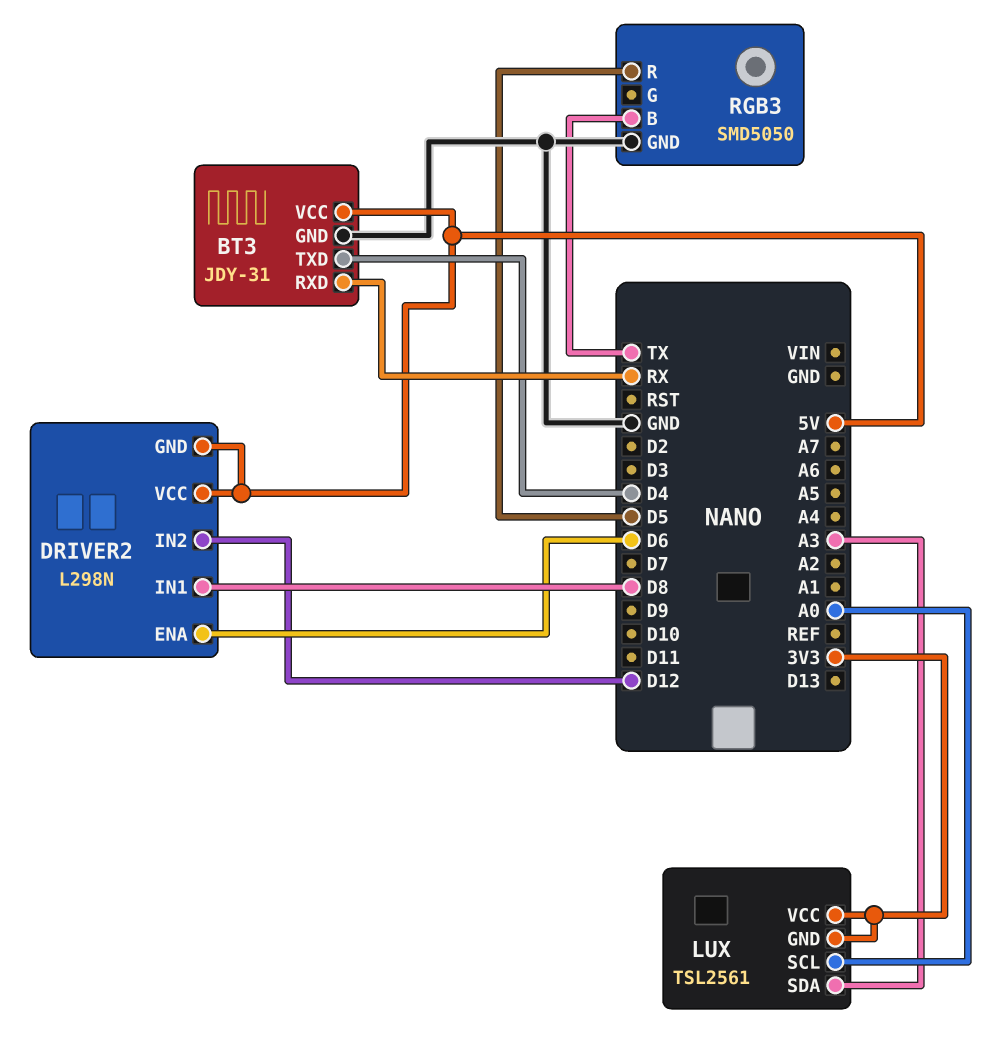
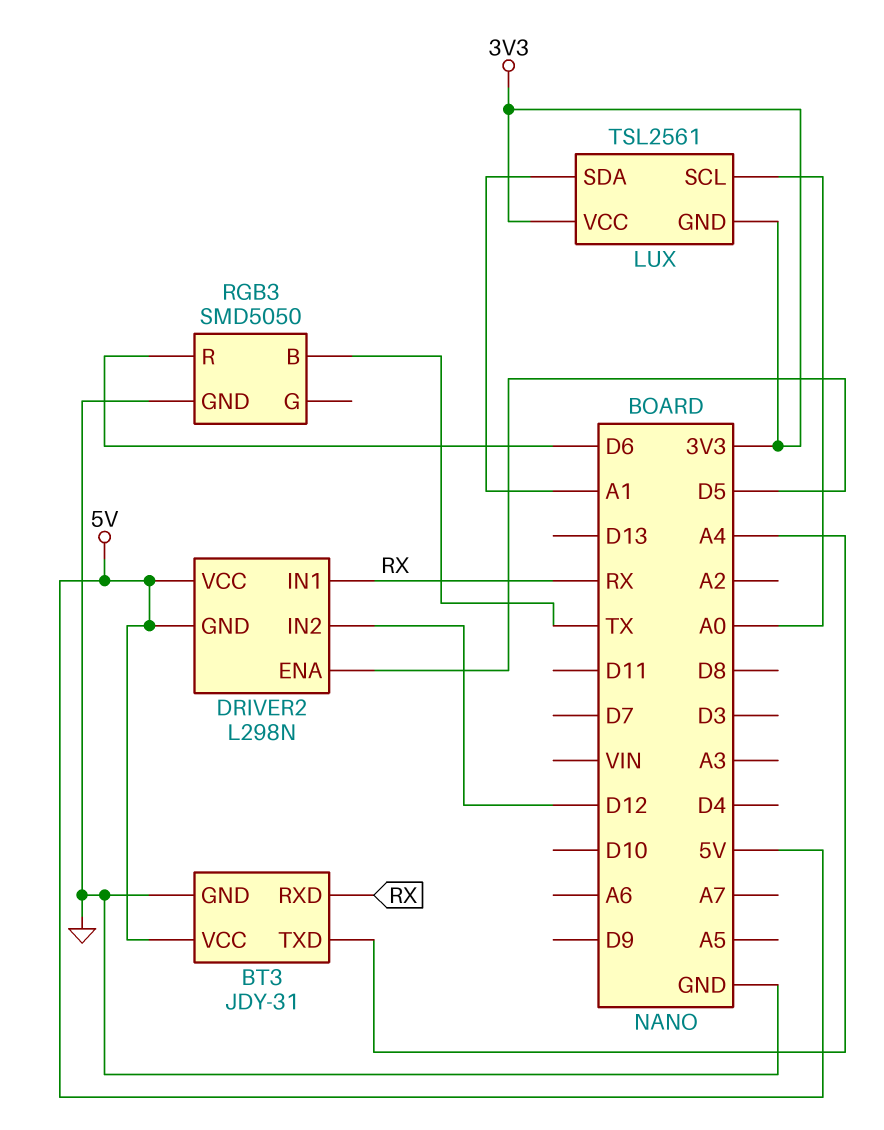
BT3 pin TXD: D4 -> A4
DRIVER2 pin ENA: D6 -> D5
DRIVER2 pin IN1: D8 -> RX
LUX pin SDA: A3 -> A1
RGB3 pin R: D5 -> D6

